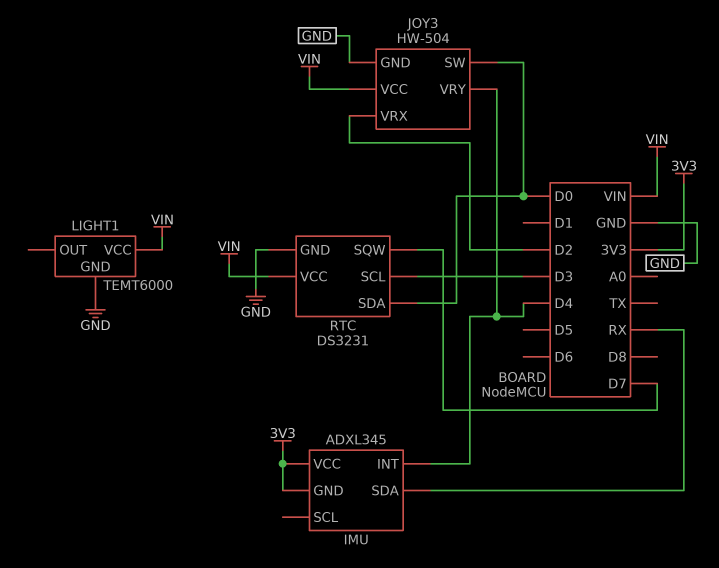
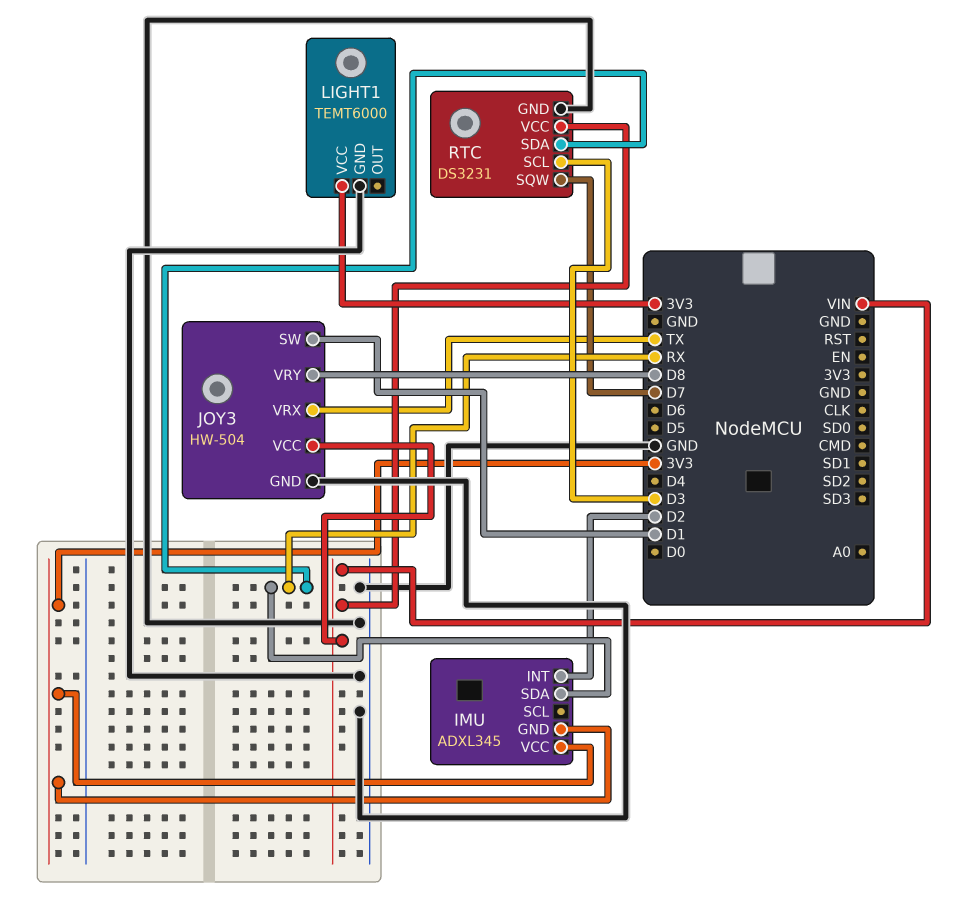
IMU pin INT: D4 -> D2
JOY3 pin SW: D0 -> D1
JOY3 pin VRX: D2 -> TX
JOY3 pin VRY: D4 -> D8
LIGHT1 pin VCC: VIN -> 3V3
RTC pin SDA: D0 -> RX

